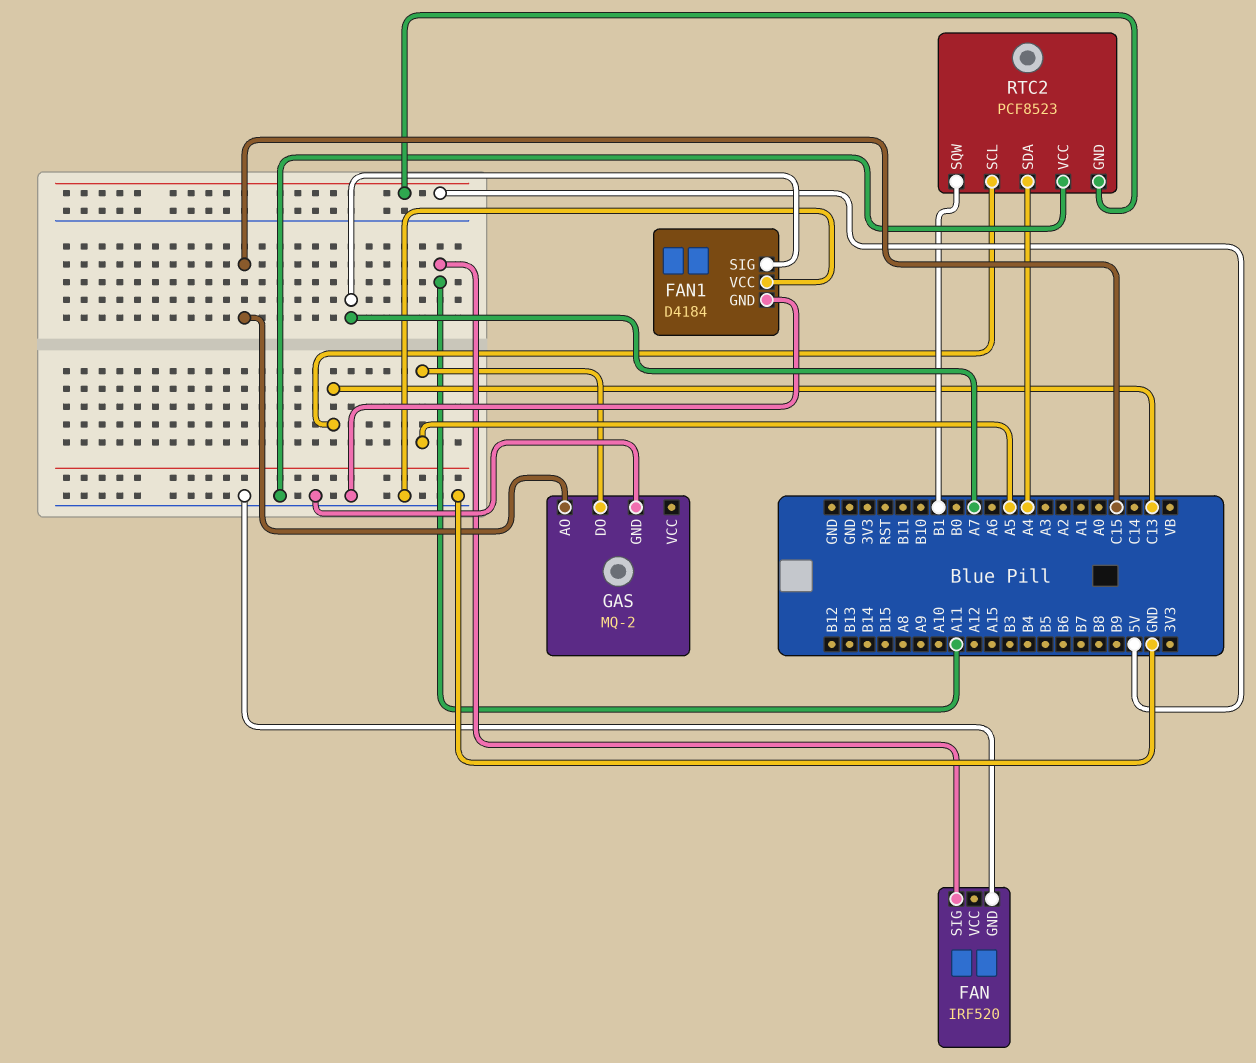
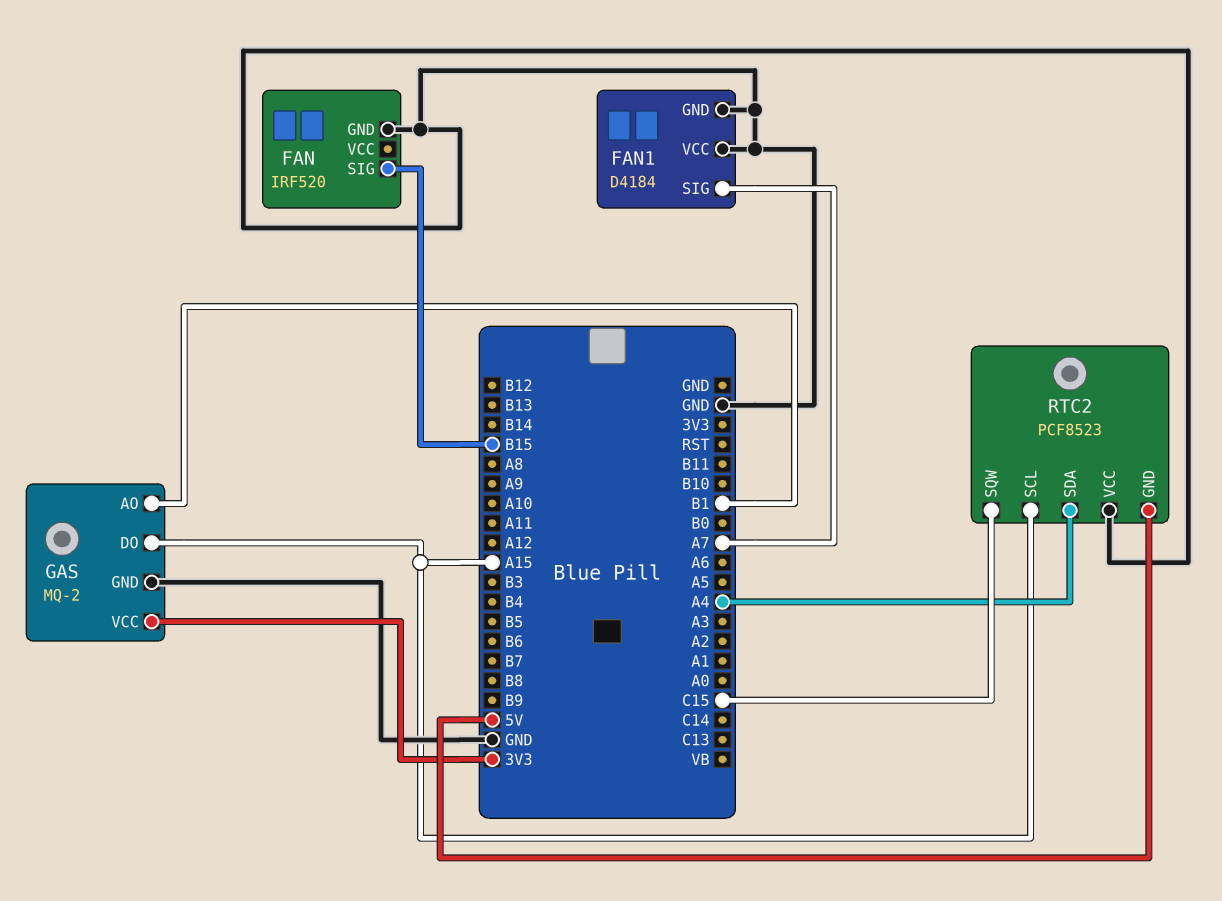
FAN pin SIG: A11 -> B15
GAS pin AO: C15 -> B1
GAS pin DO: A5 -> A15
GAS pin VCC: none -> 3V3
RTC2 pin SCL: C13 -> A15
RTC2 pin SQW: B1 -> C15

